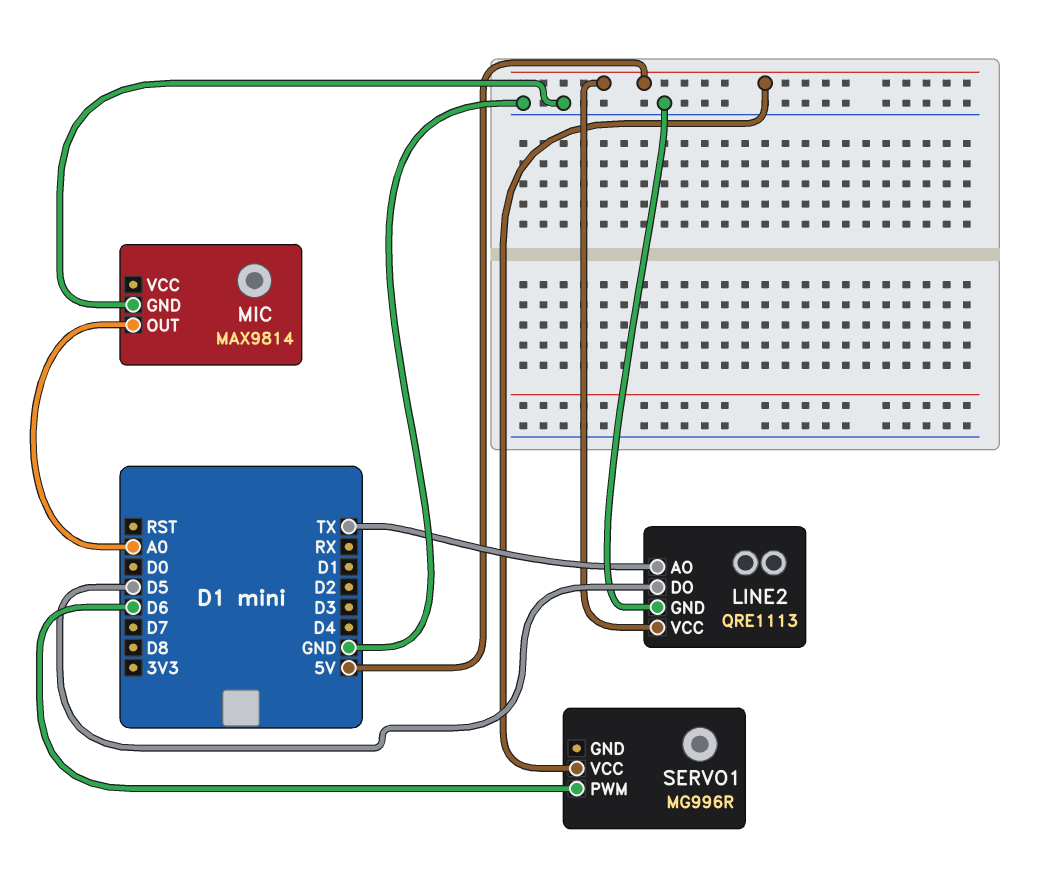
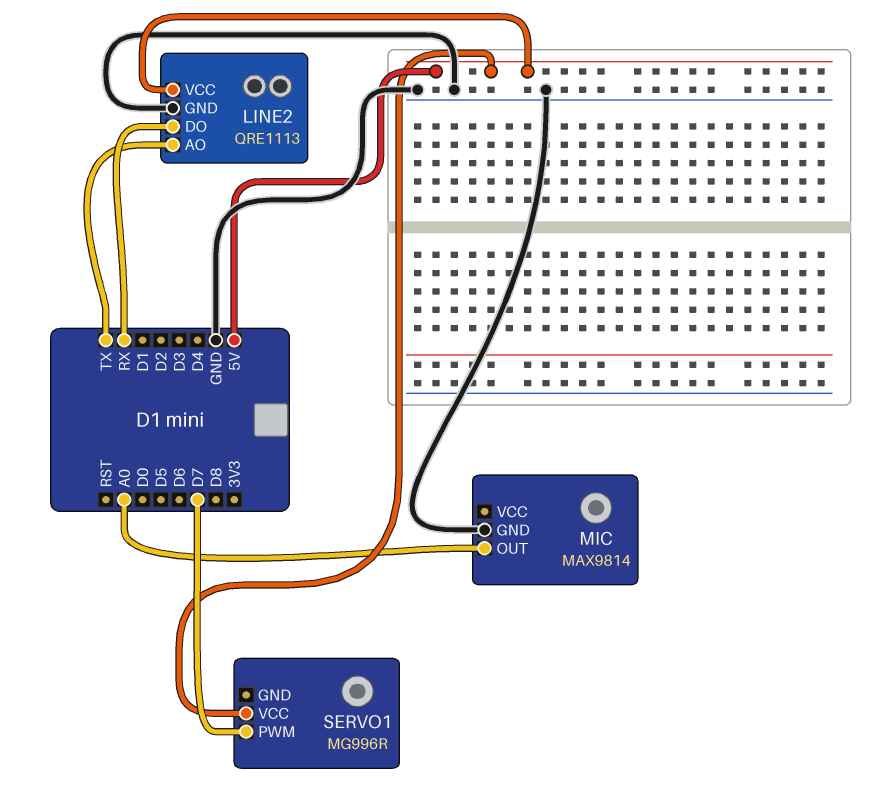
LINE2 pin DO: D5 -> RX
SERVO1 pin PWM: D6 -> D7

